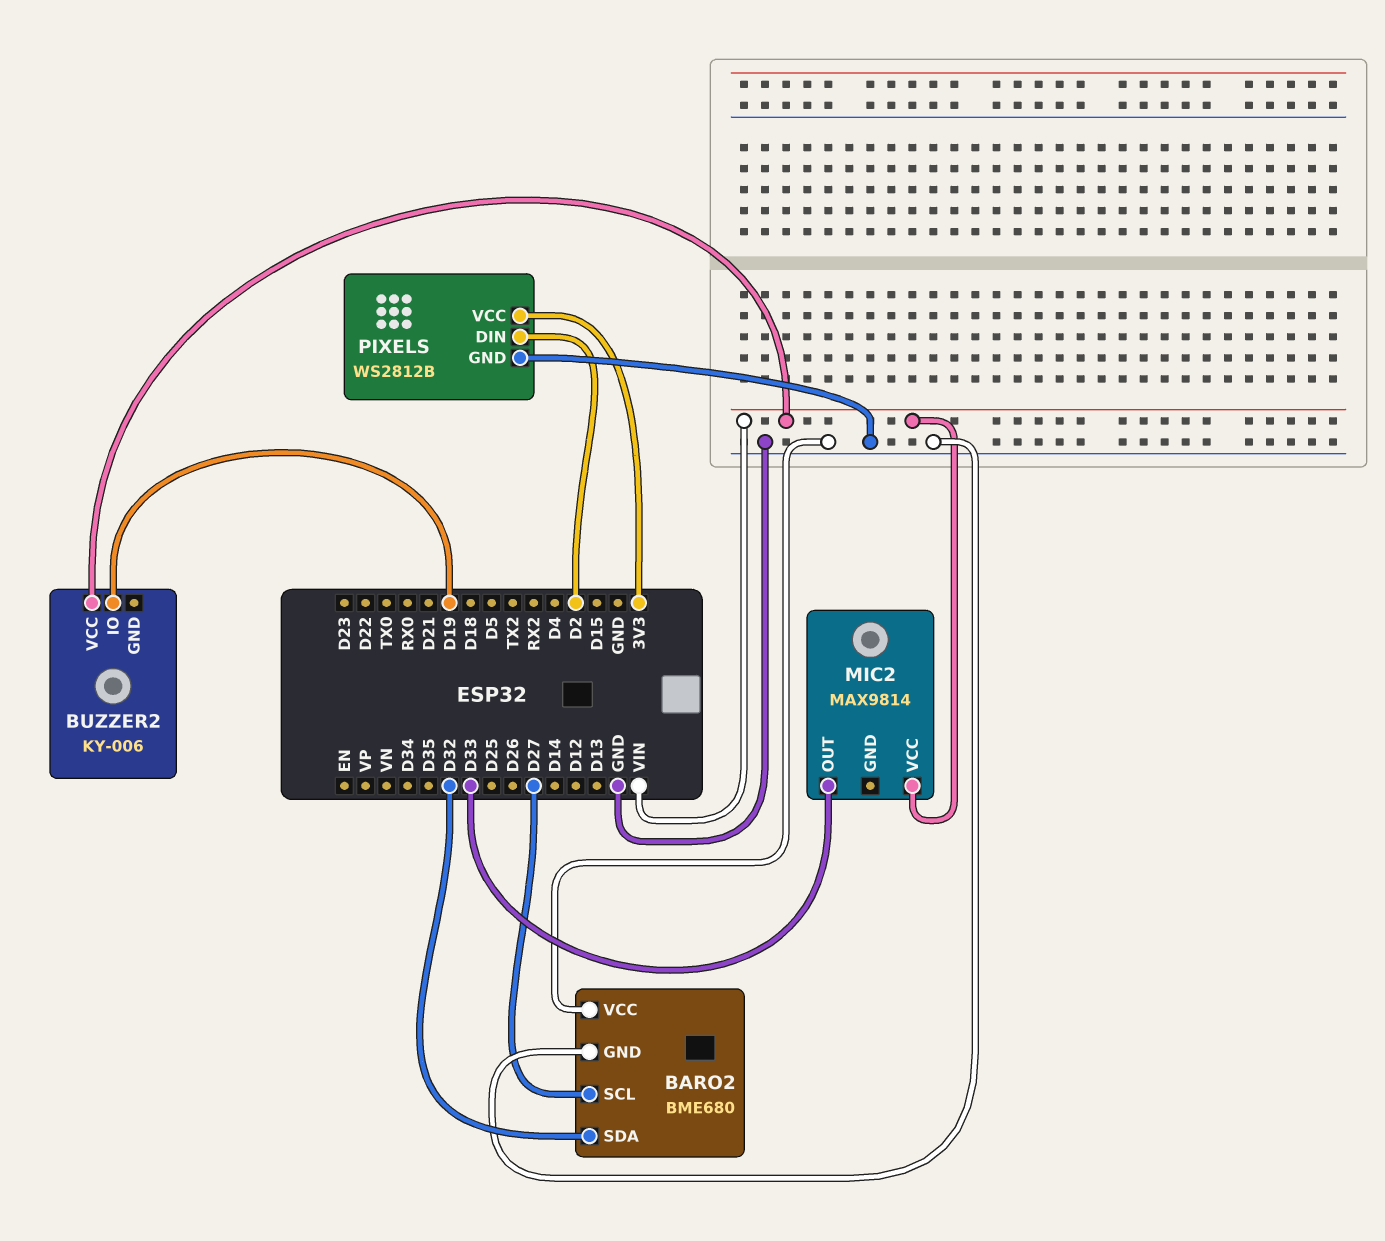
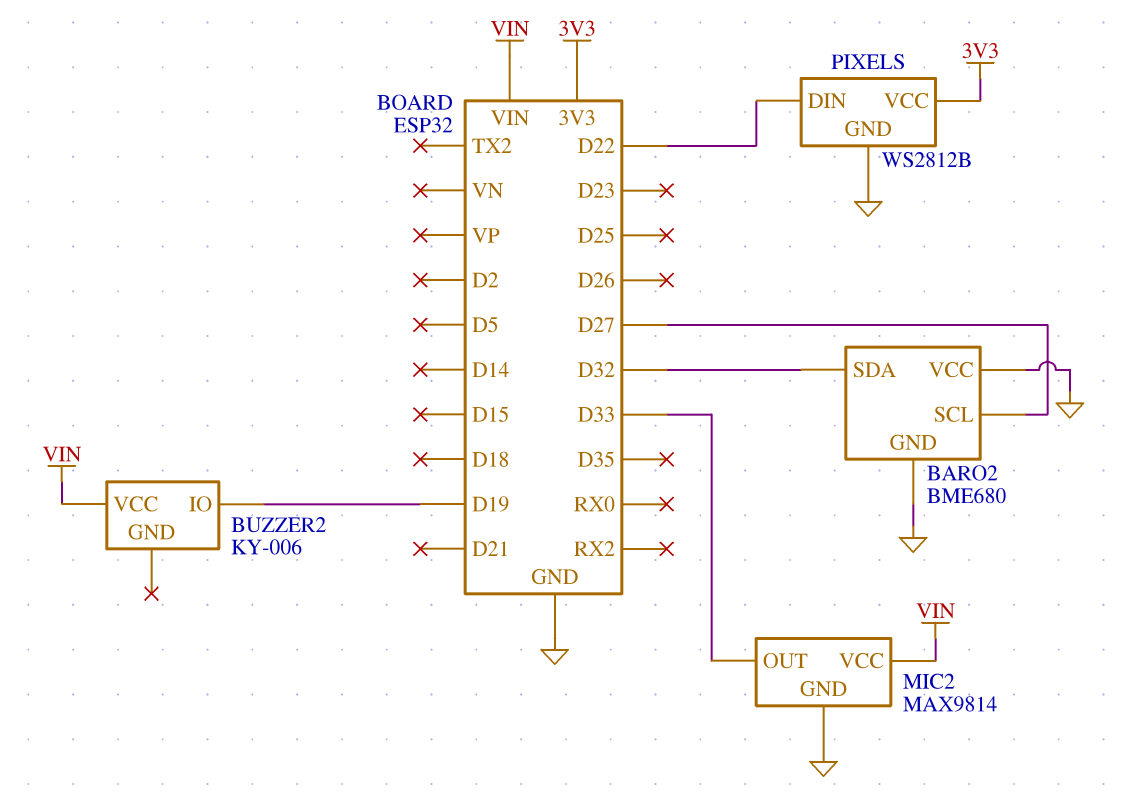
MIC2 pin GND: none -> GND
PIXELS pin DIN: D2 -> D22

